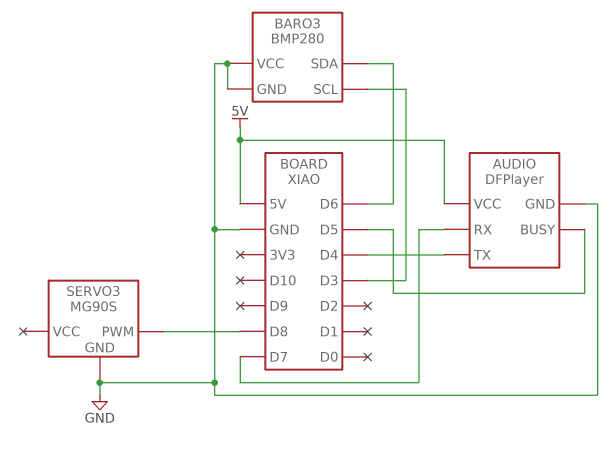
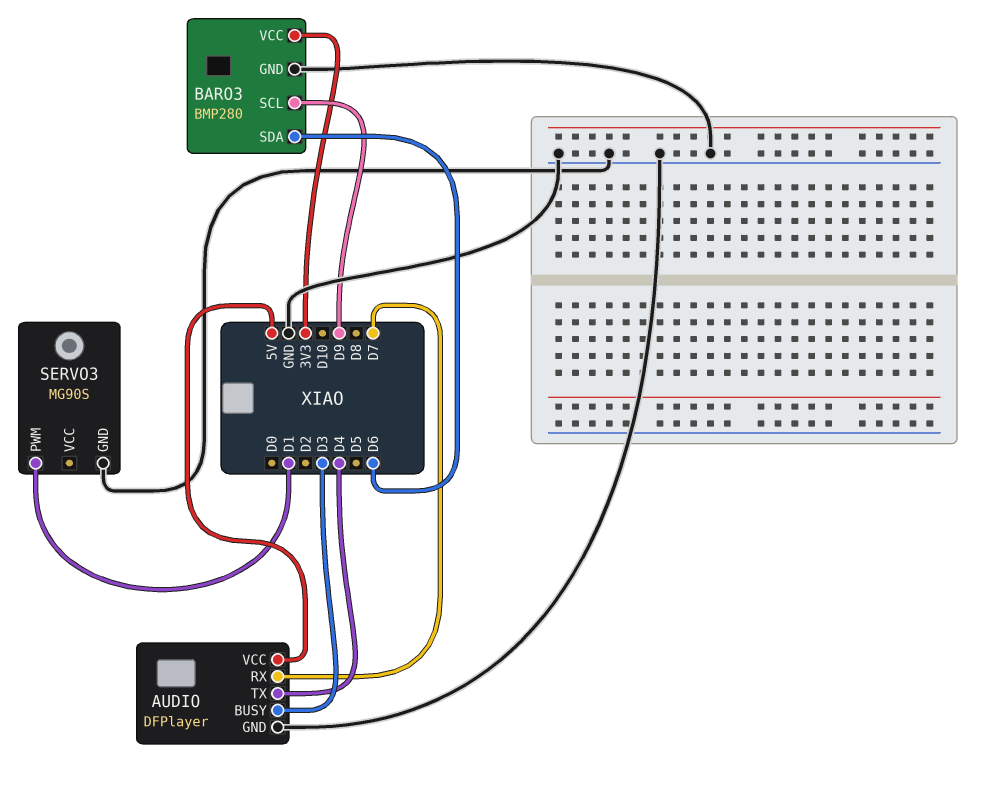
AUDIO pin BUSY: D5 -> D3
BARO3 pin SCL: D3 -> D9
BARO3 pin VCC: GND -> 3V3
SERVO3 pin PWM: D8 -> D1

